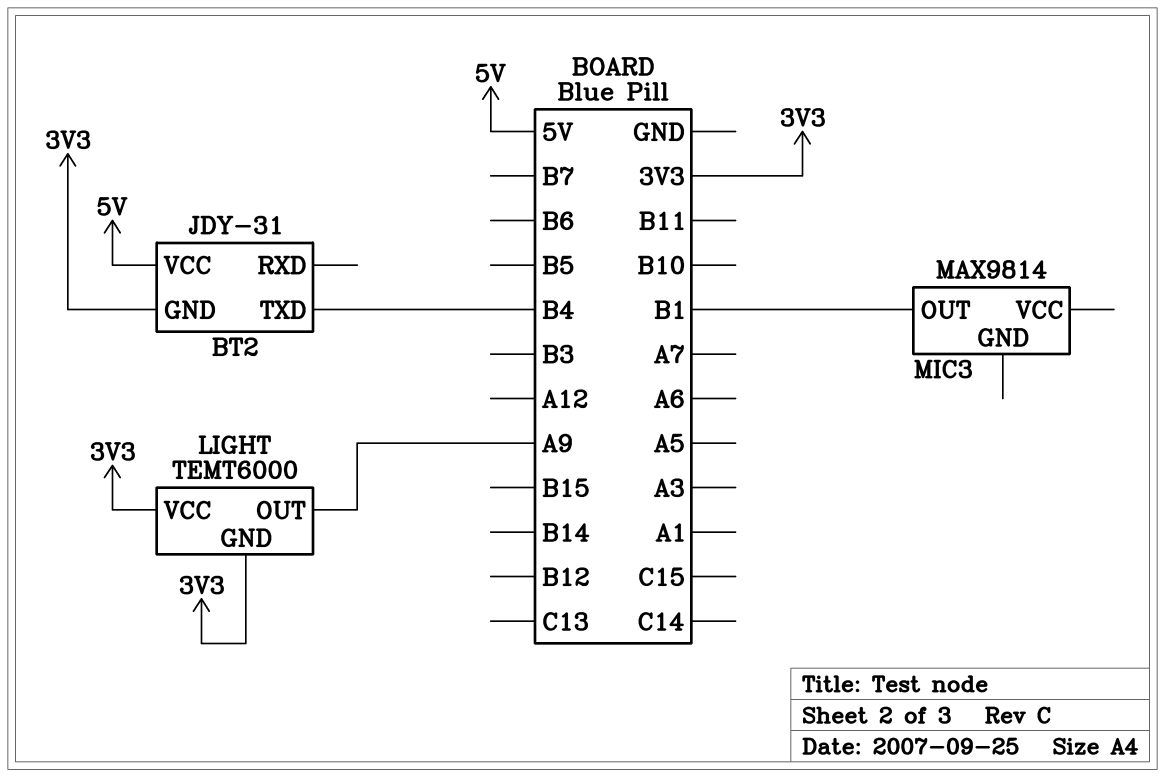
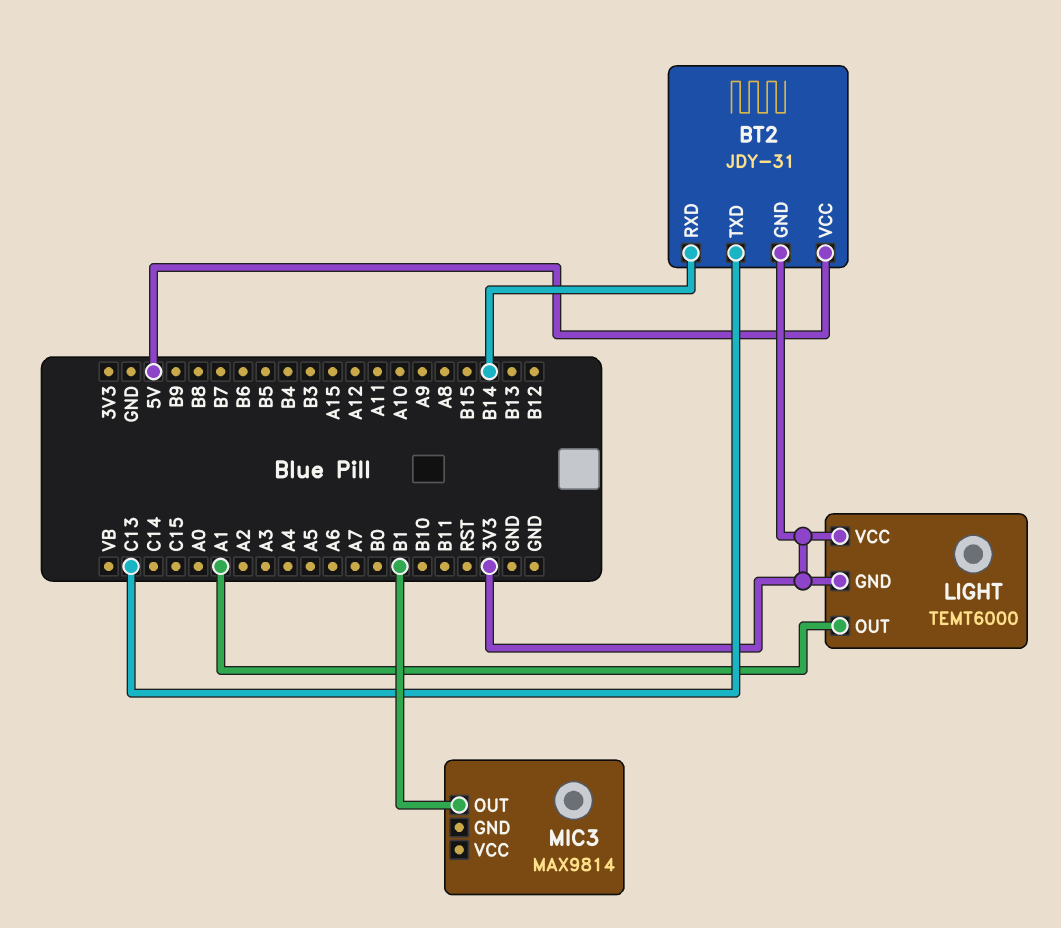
BT2 pin RXD: none -> B14
BT2 pin TXD: B4 -> C13
LIGHT pin OUT: A9 -> A1

